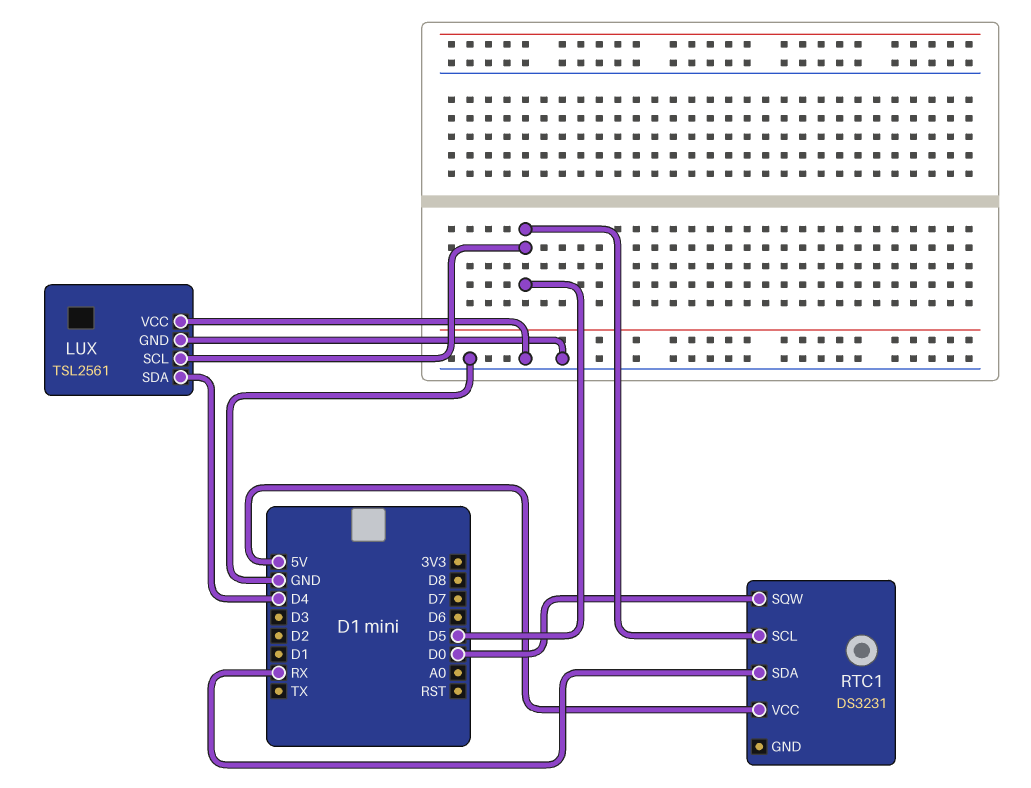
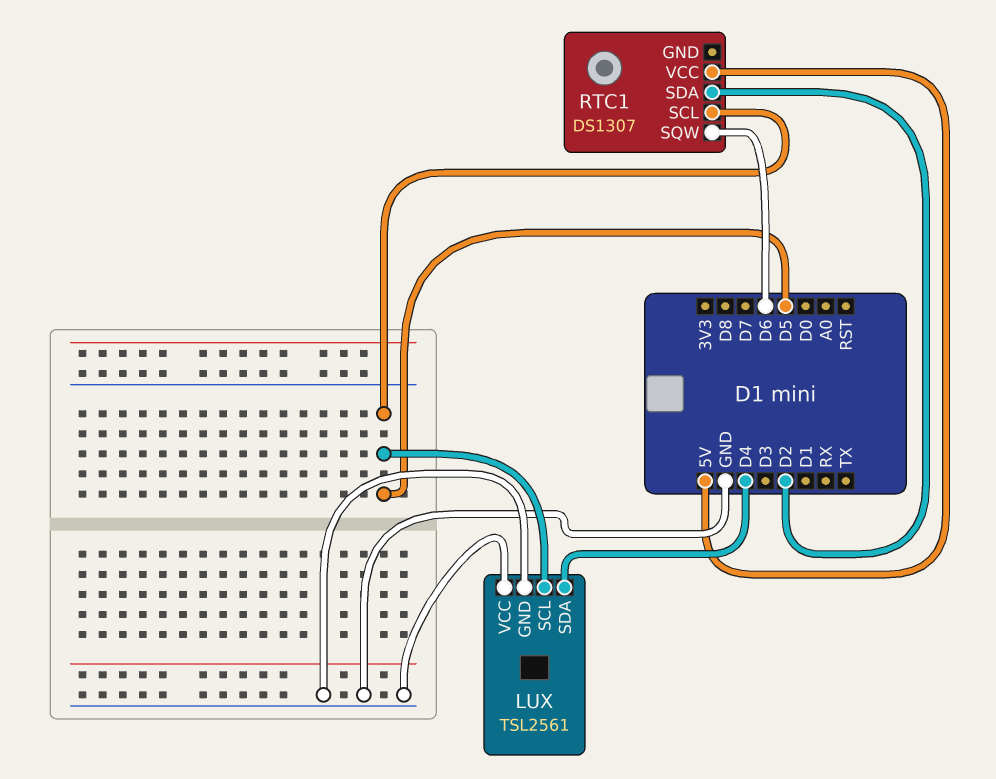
RTC1: DS3231 -> DS1307
RTC1 pin SDA: RX -> D2
RTC1 pin SQW: D0 -> D6

